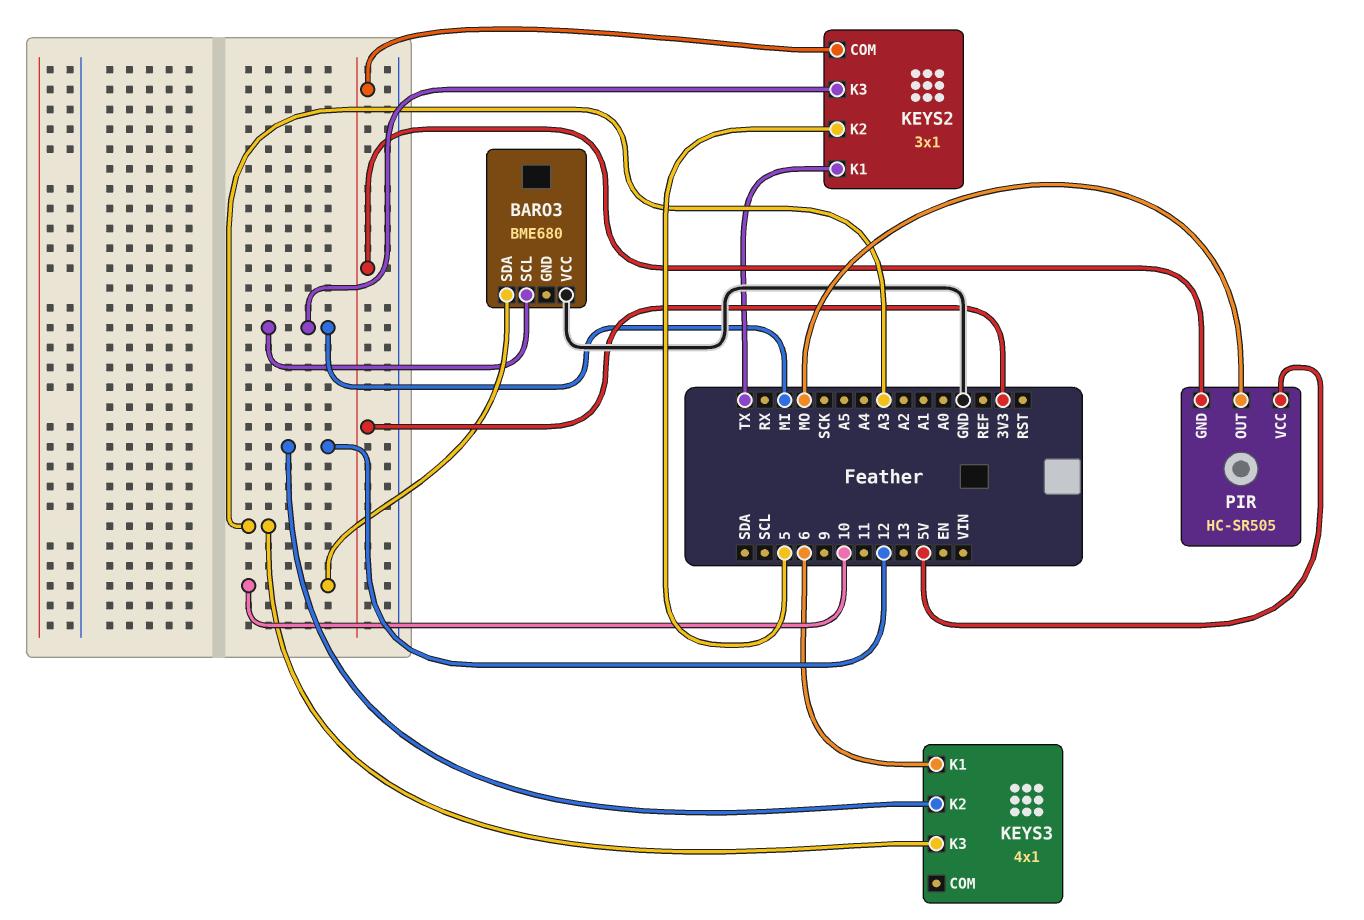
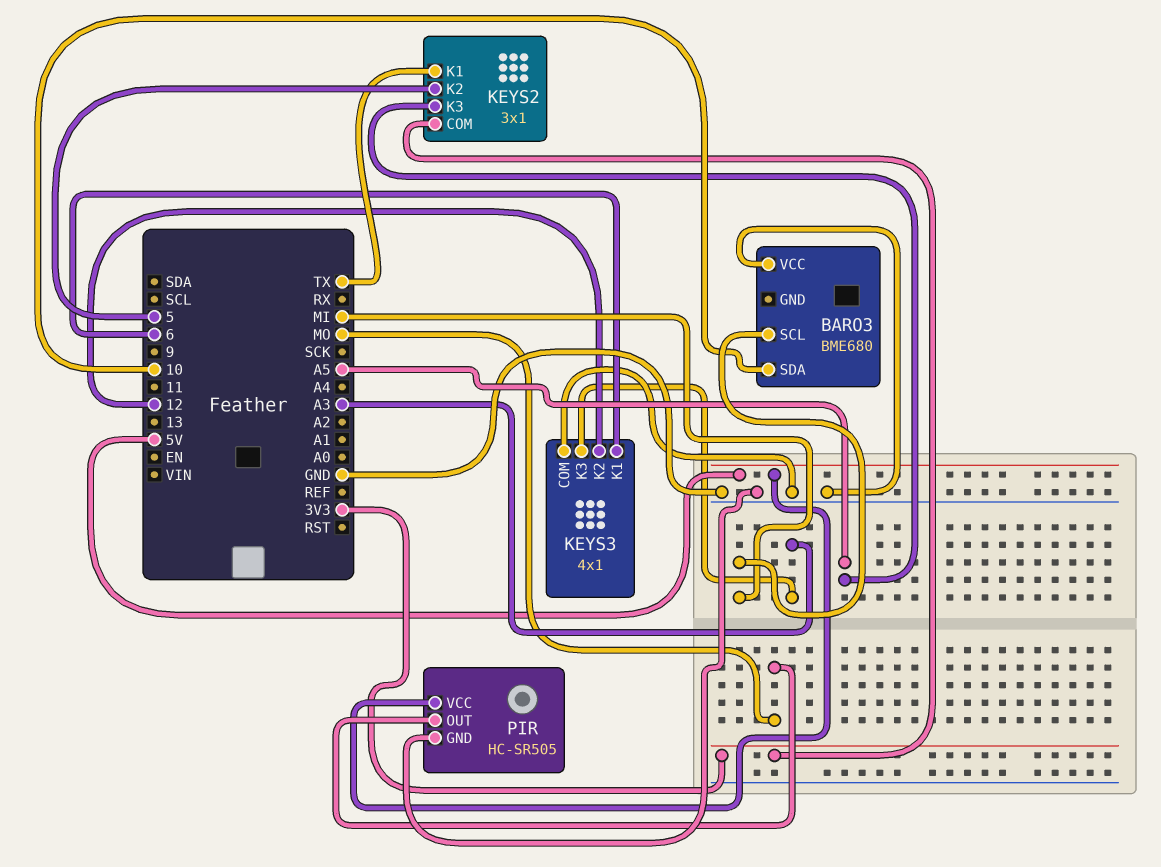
KEYS2 pin K3: MI -> A5
KEYS3 pin COM: none -> GND
PIR pin GND: 3V3 -> GND

